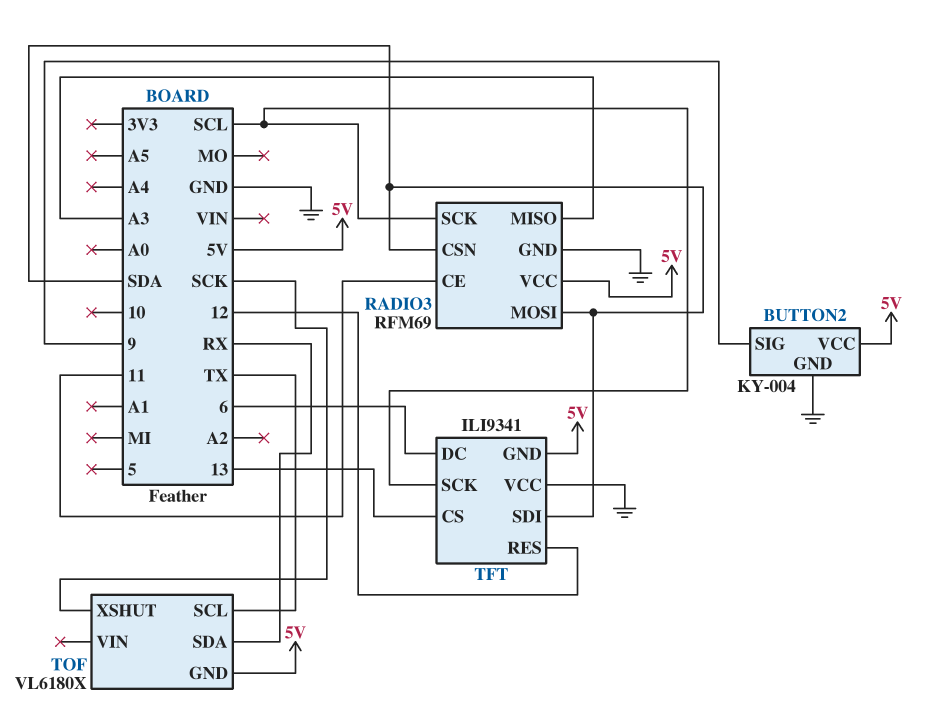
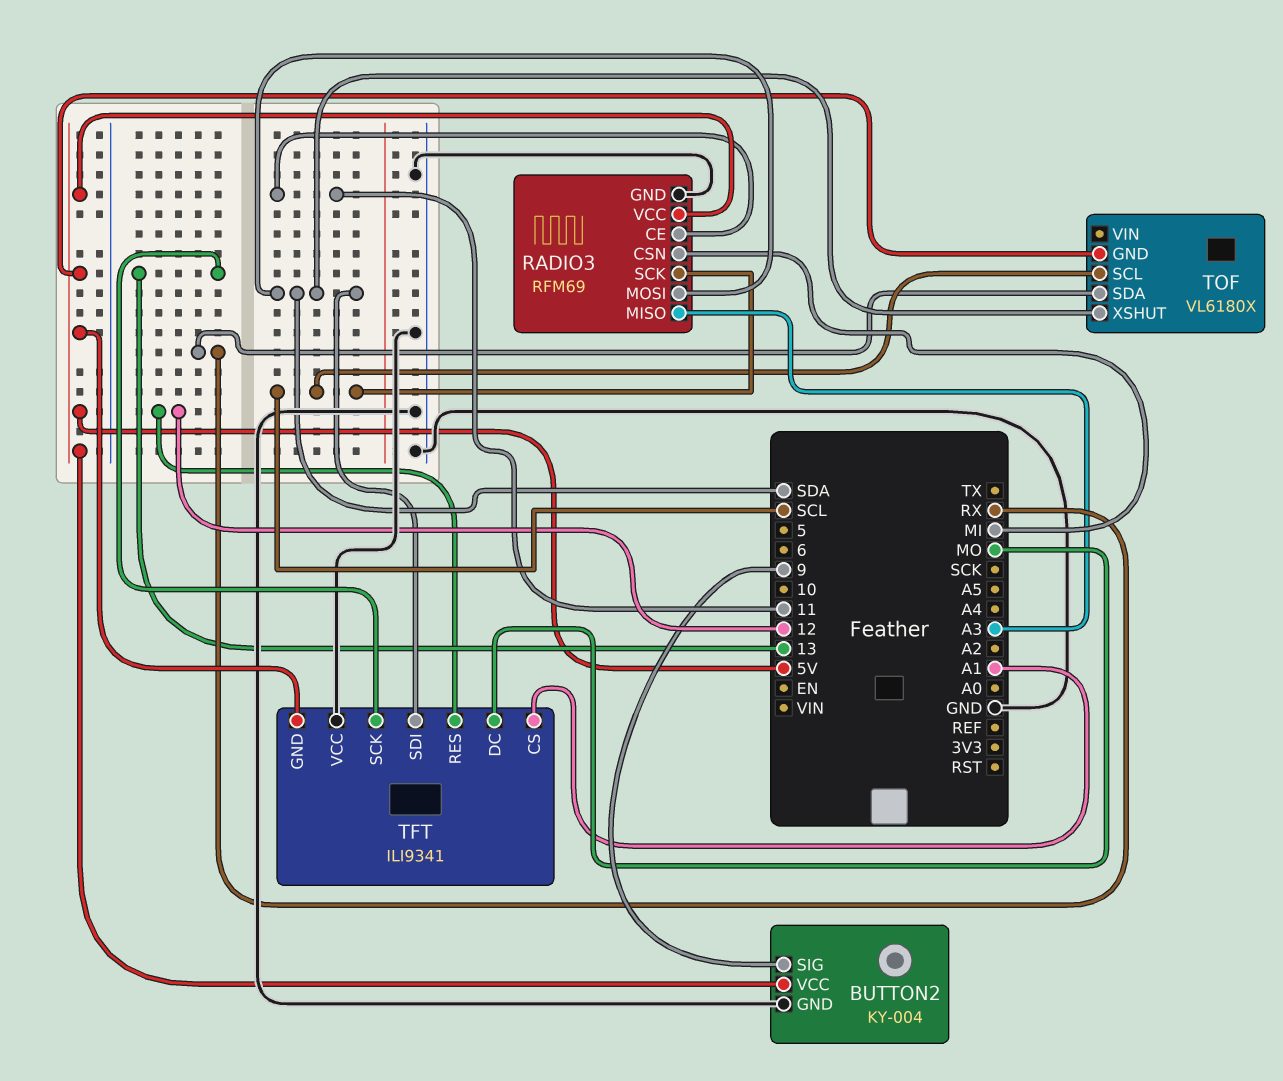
RADIO3 pin CSN: SDA -> MI
TFT pin CS: 13 -> A1
TFT pin DC: 6 -> MO
TFT pin SCK: SCL -> 13
TOF pin SCL: TX -> SCL
TOF pin XSHUT: SCK -> SDA

